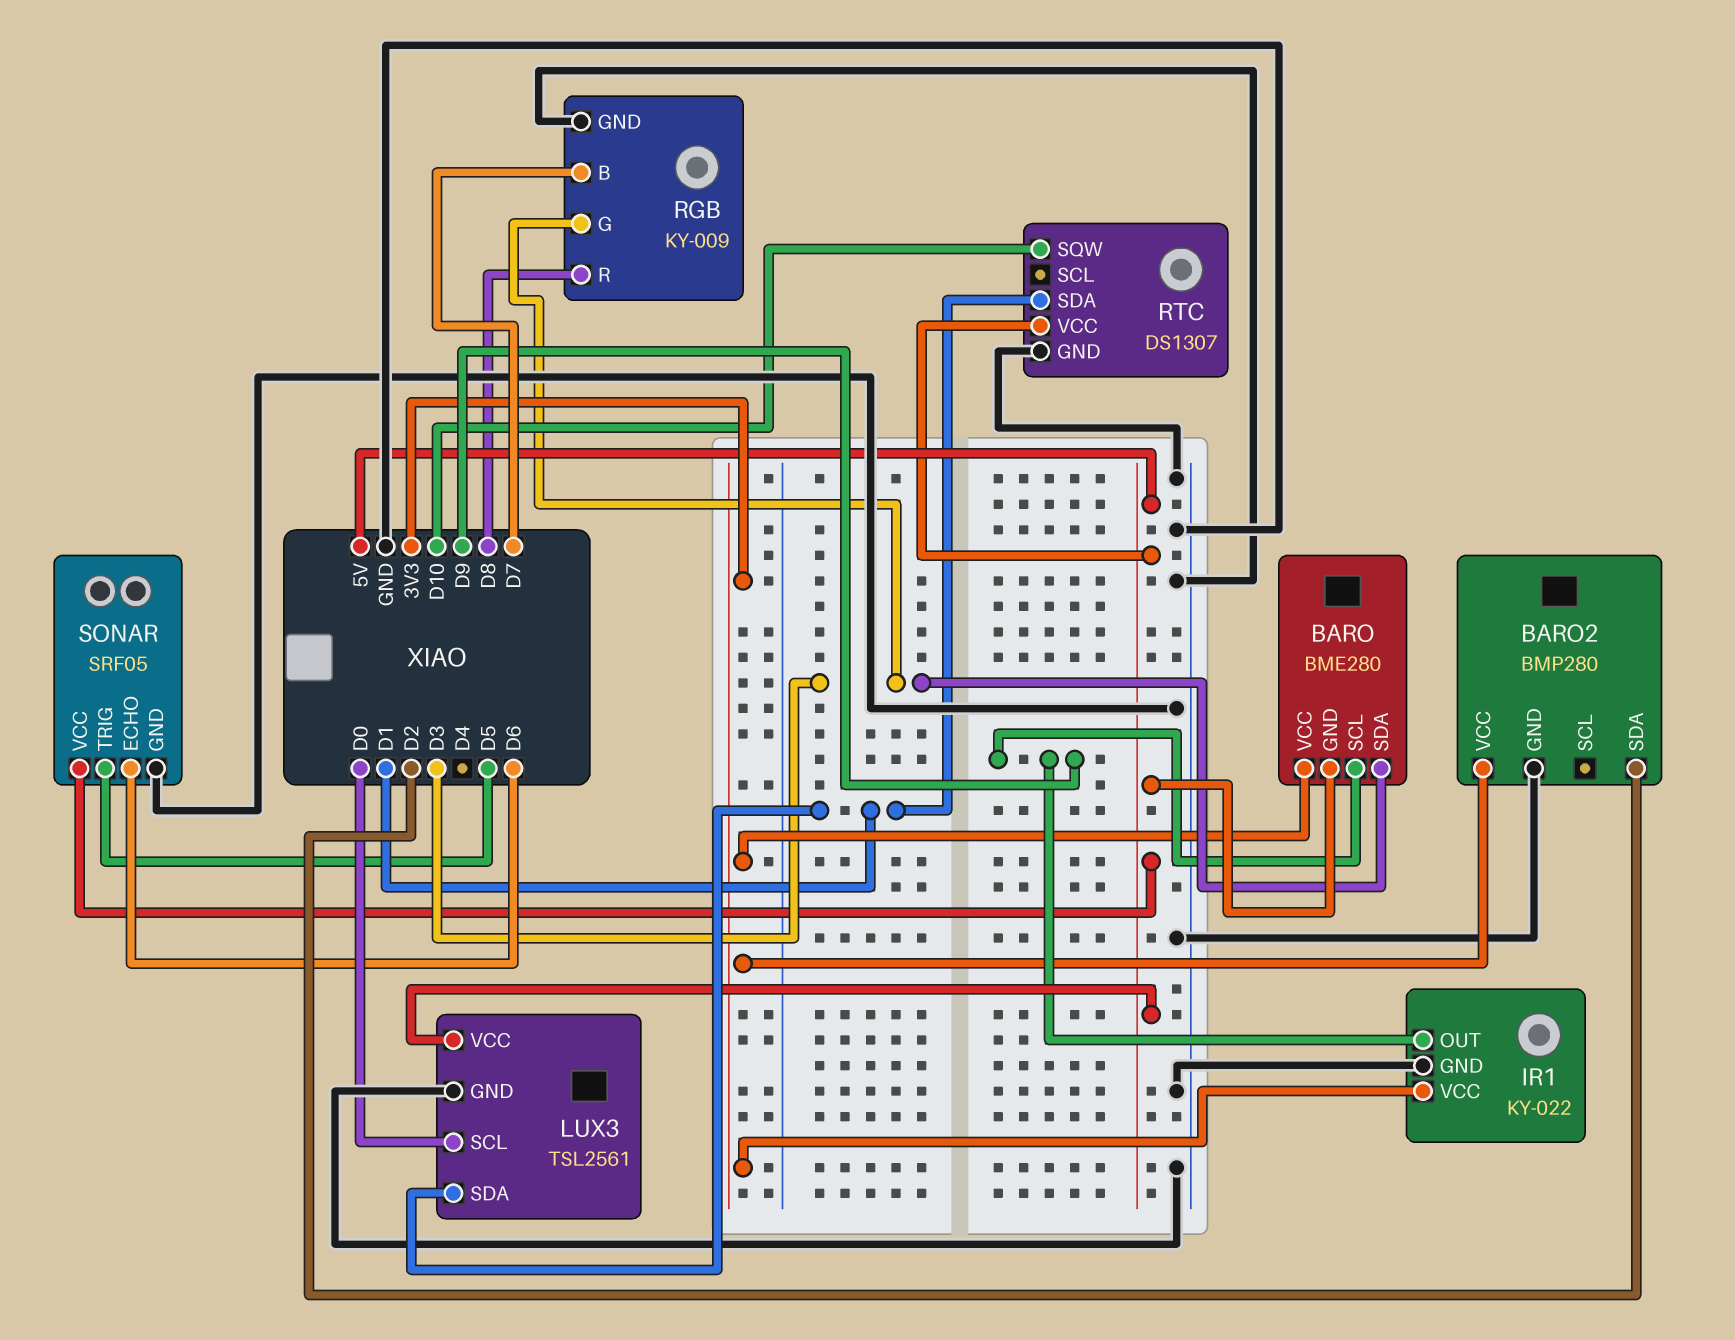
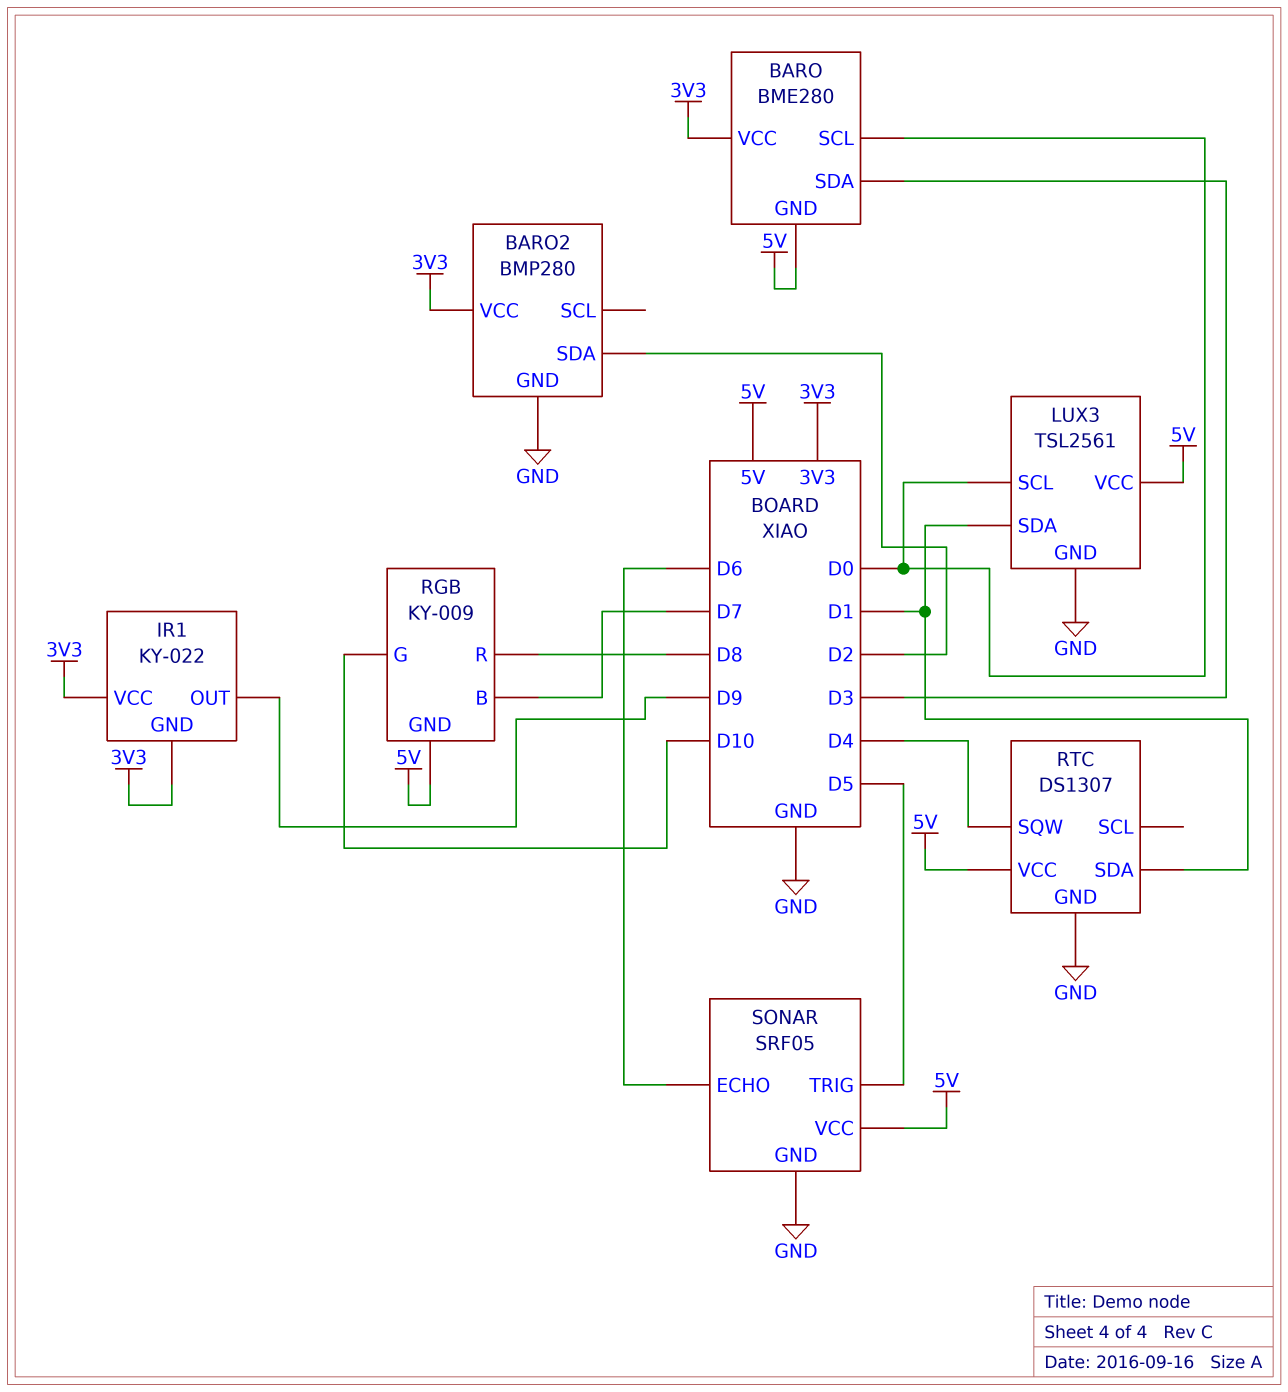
BARO pin SCL: D9 -> D0
IR1 pin GND: GND -> 3V3
RGB pin G: D3 -> D10
RGB pin GND: GND -> 5V
RTC pin SQW: D10 -> D4

